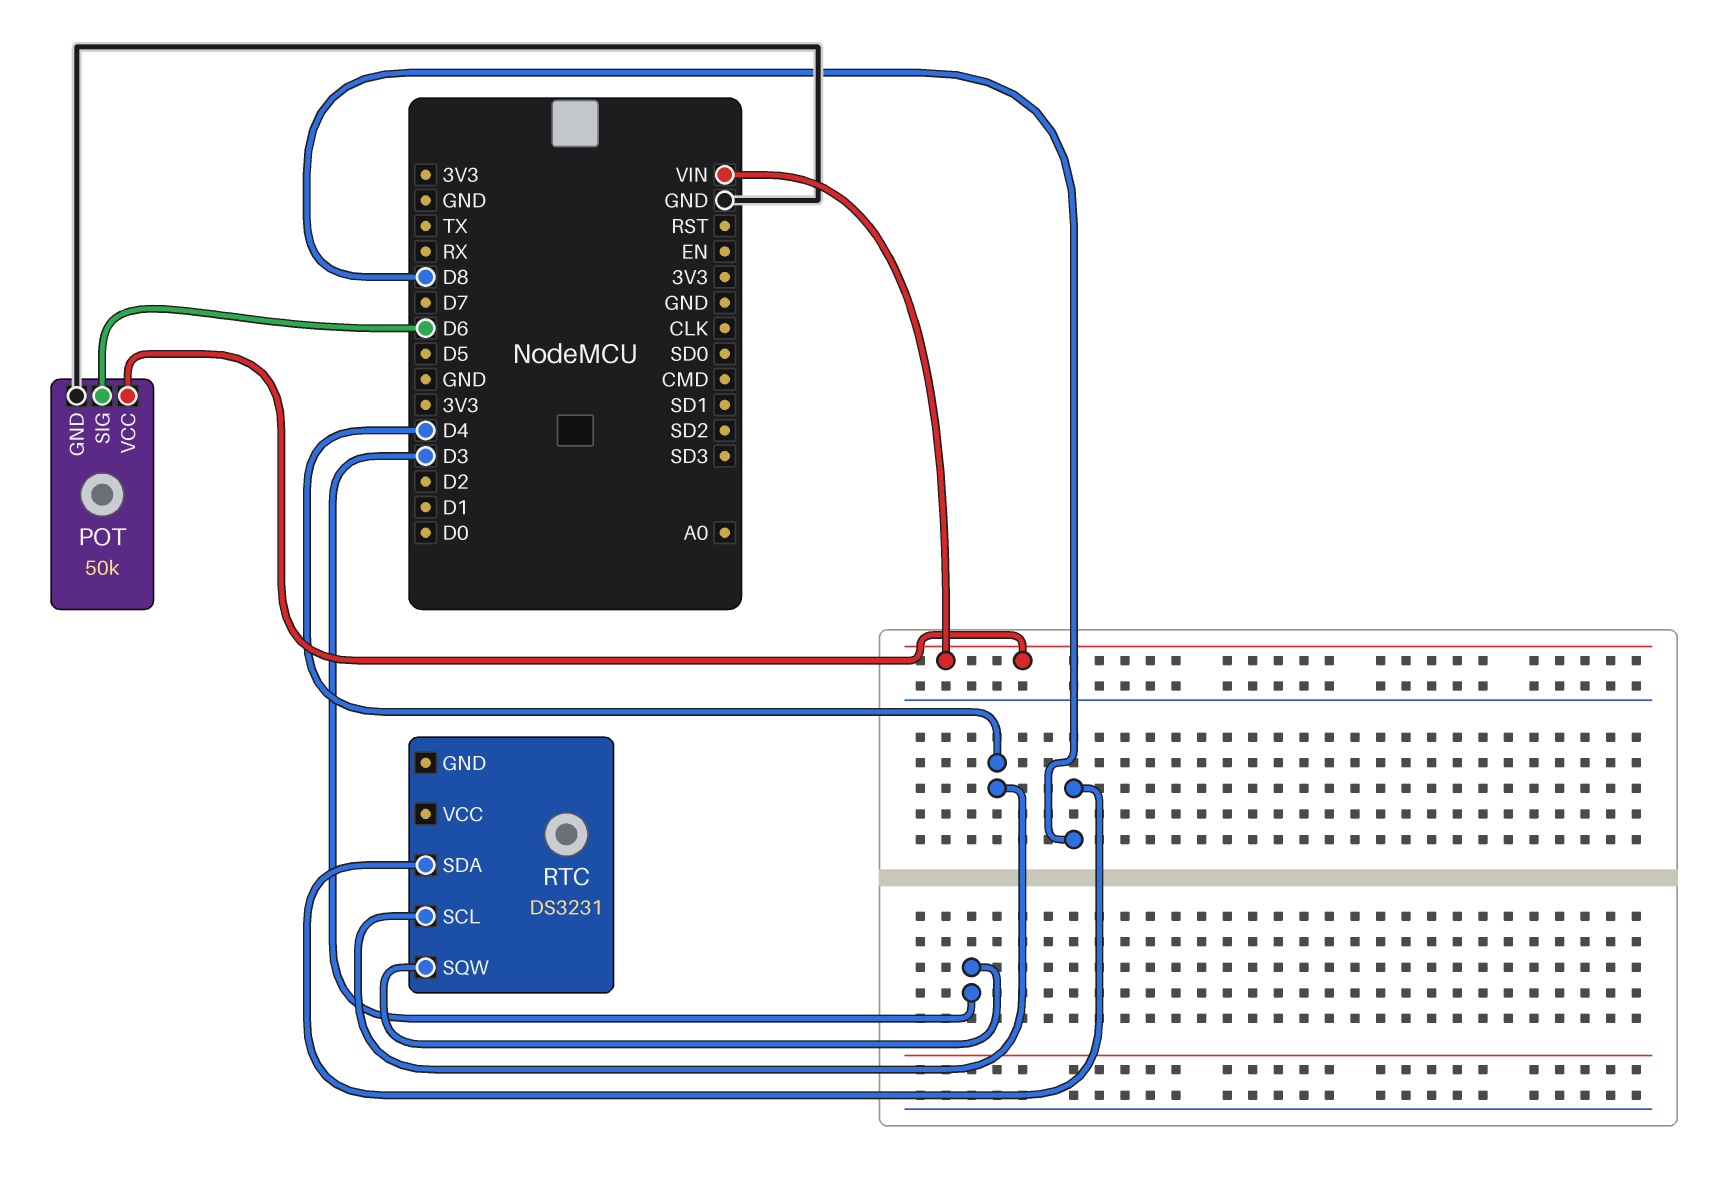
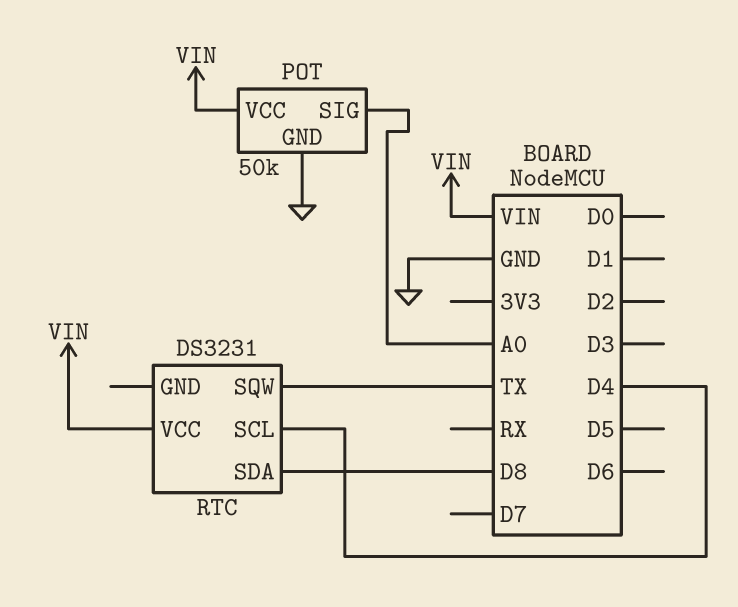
POT pin SIG: D6 -> A0
RTC pin SQW: D3 -> TX
RTC pin VCC: none -> VIN

